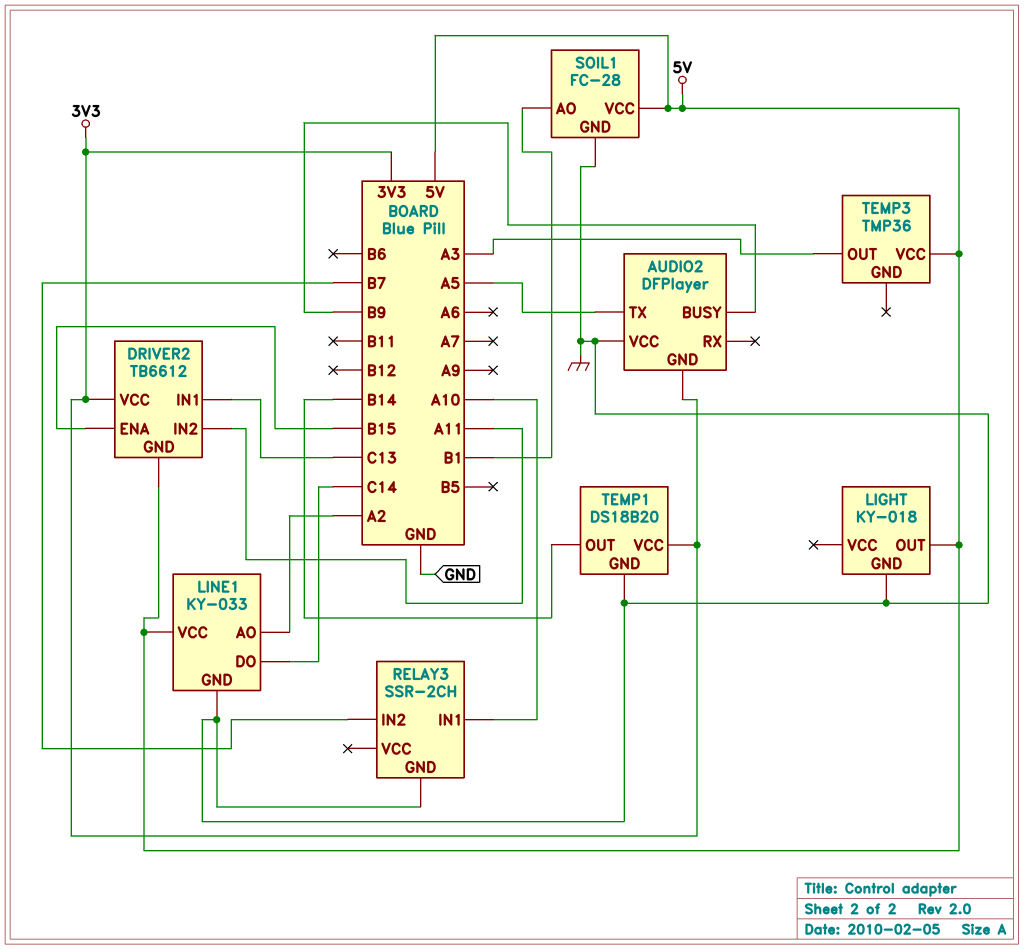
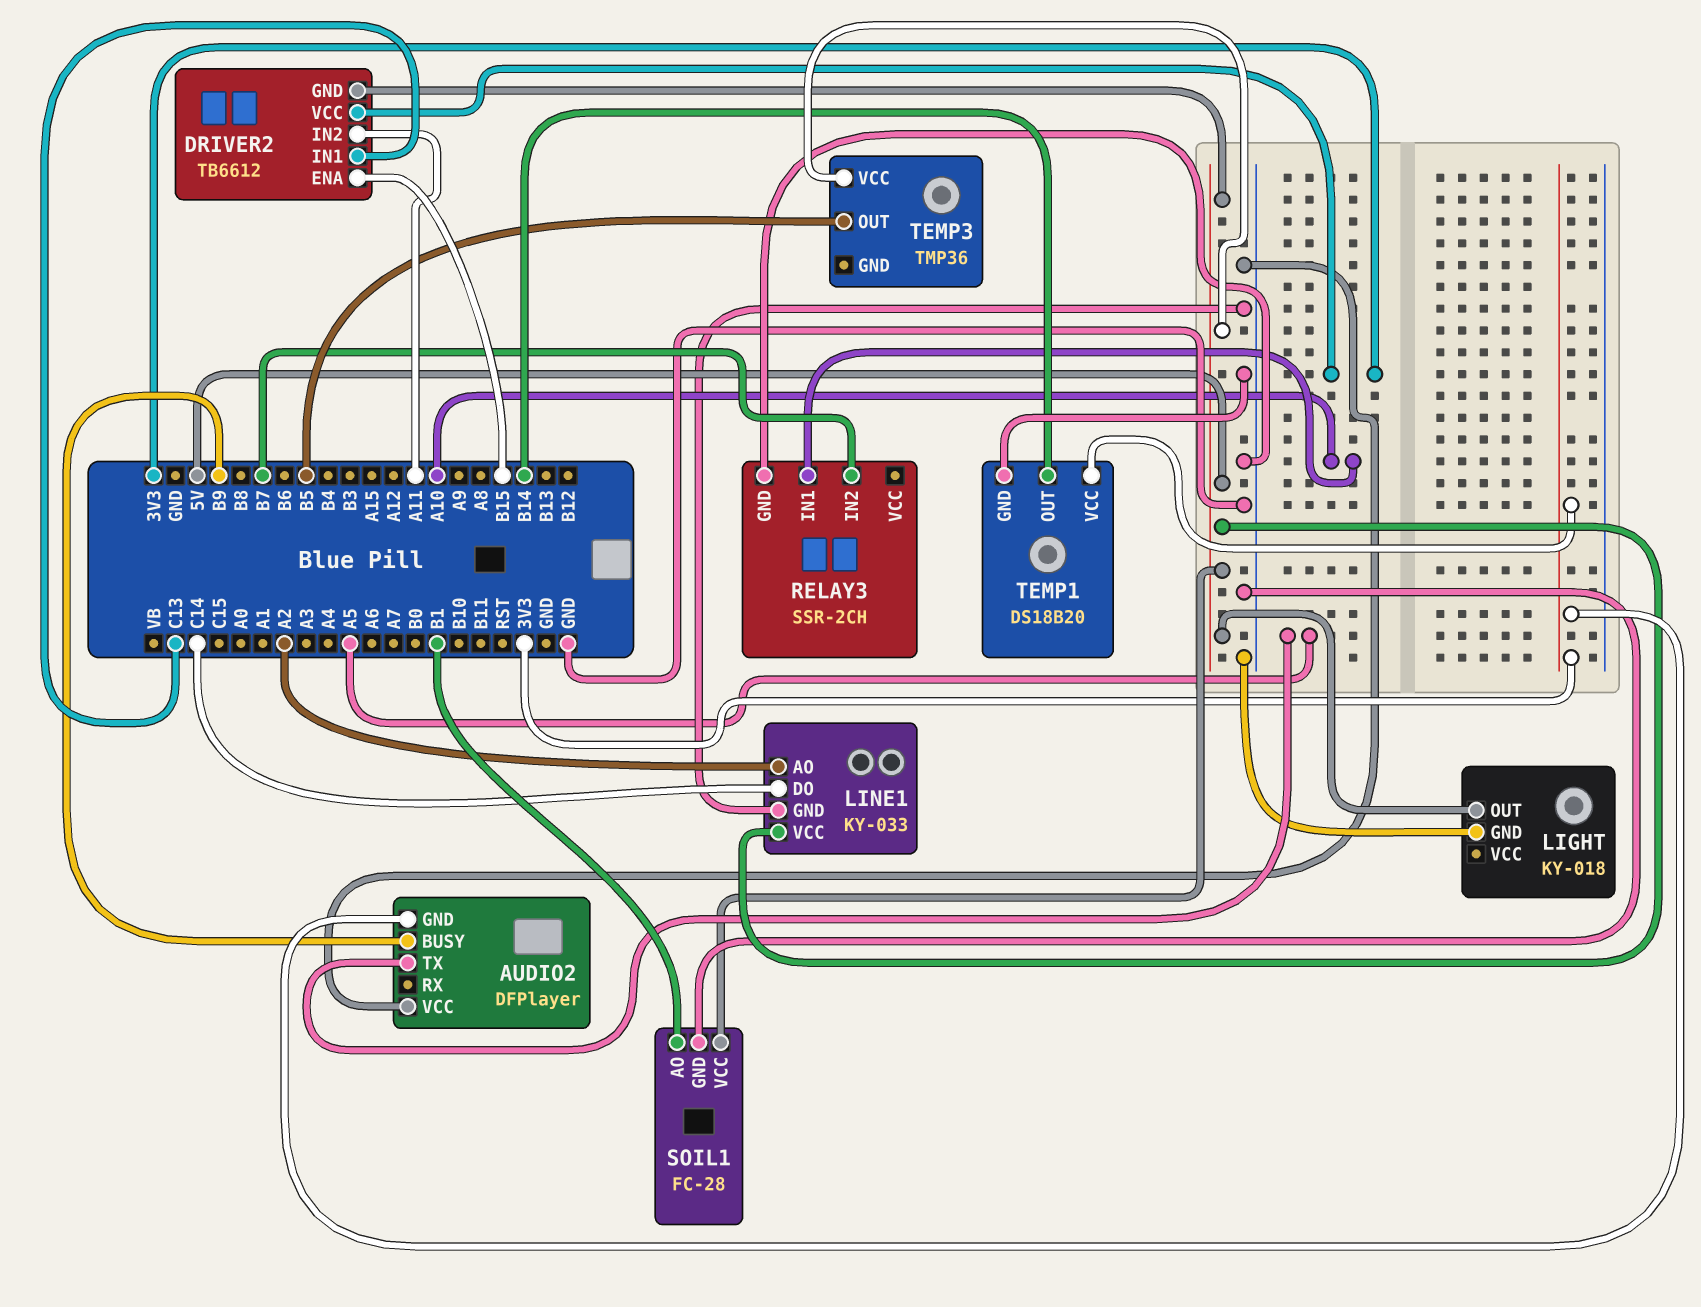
TEMP3 pin OUT: A3 -> B5

